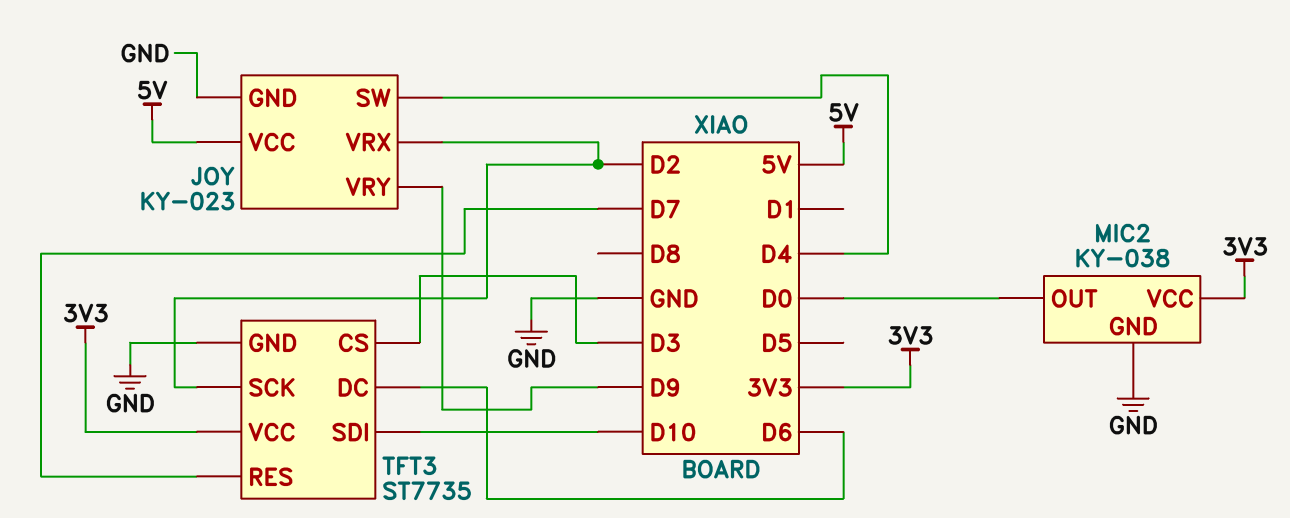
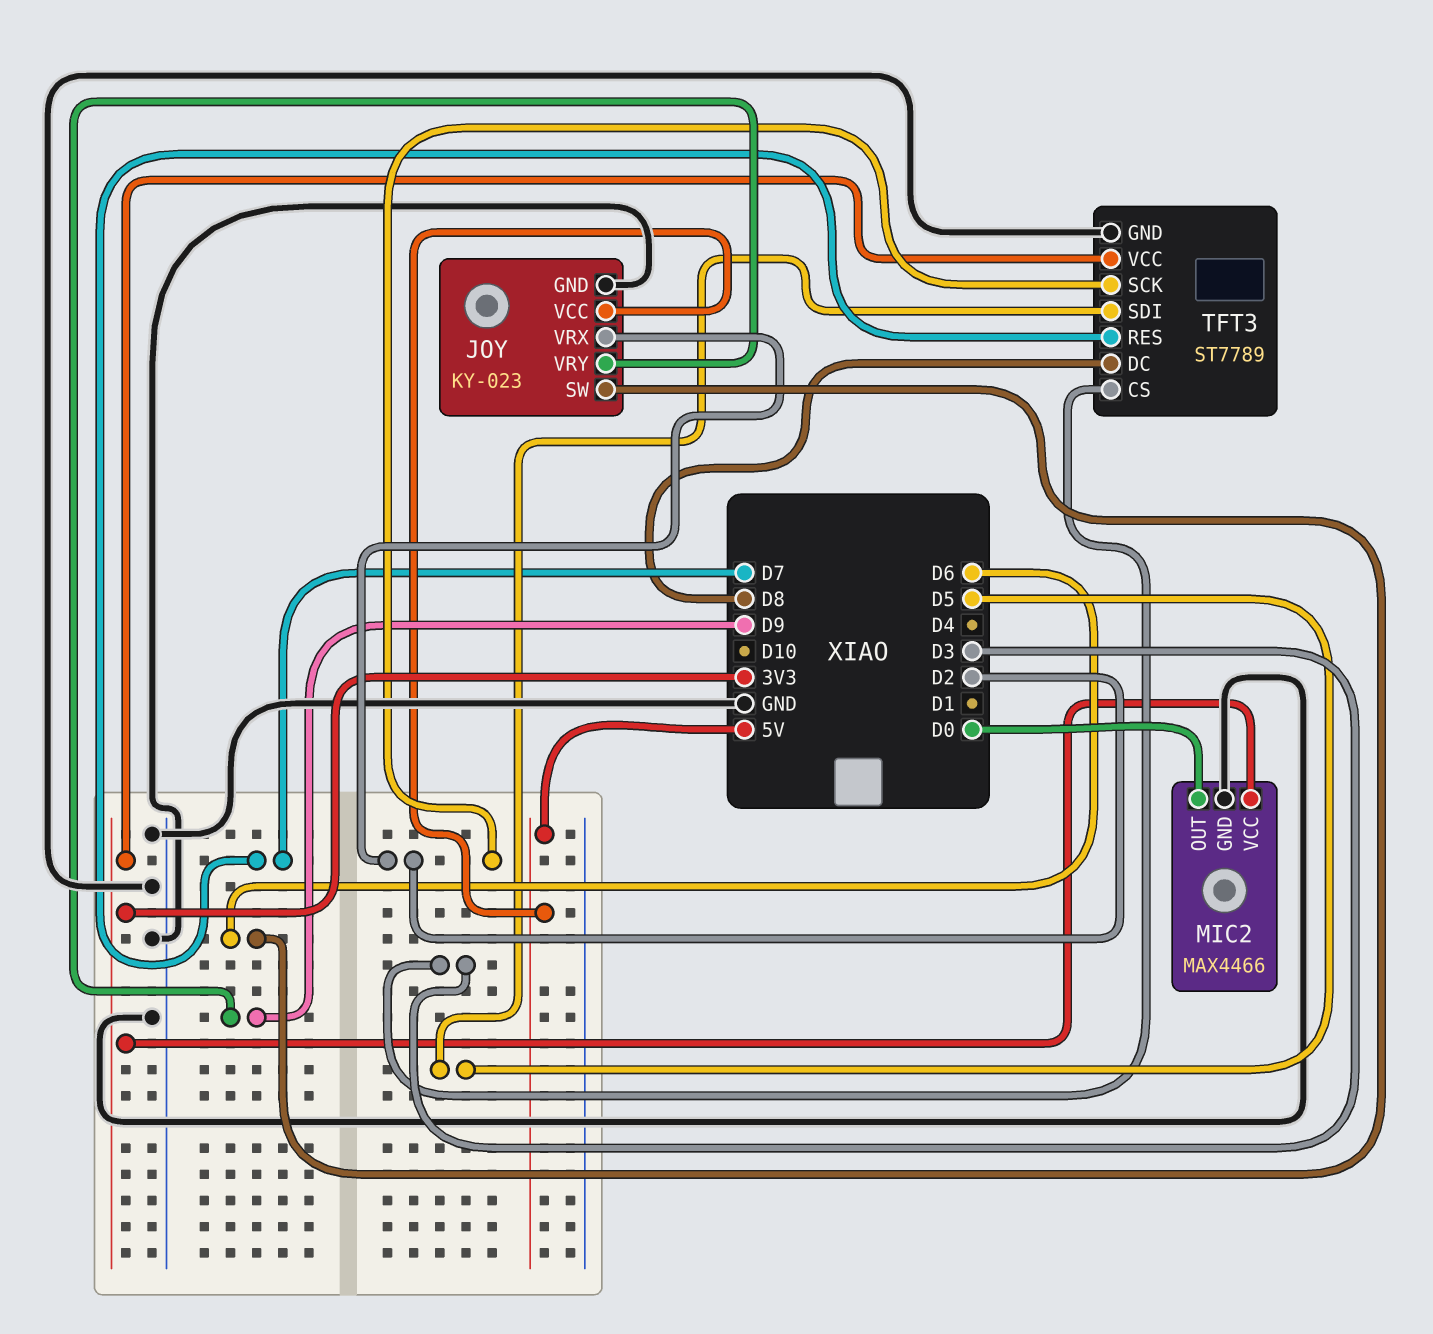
JOY pin SW: D4 -> D6
MIC2: KY-038 -> MAX4466
TFT3: ST7735 -> ST7789
TFT3 pin DC: D6 -> D8
TFT3 pin SDI: D10 -> D5

